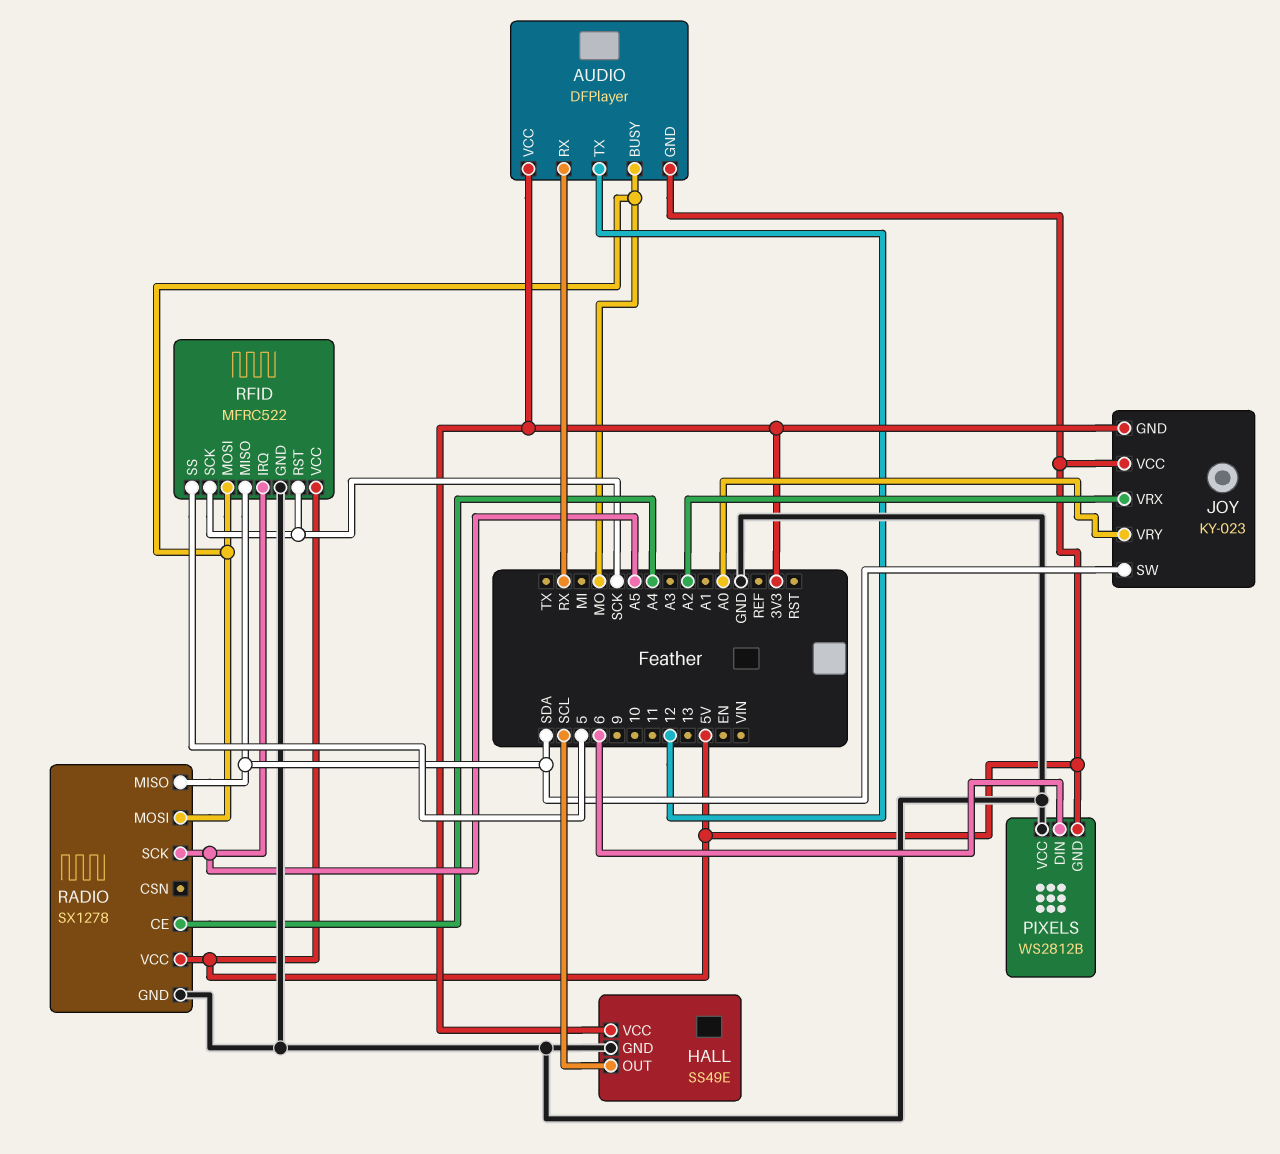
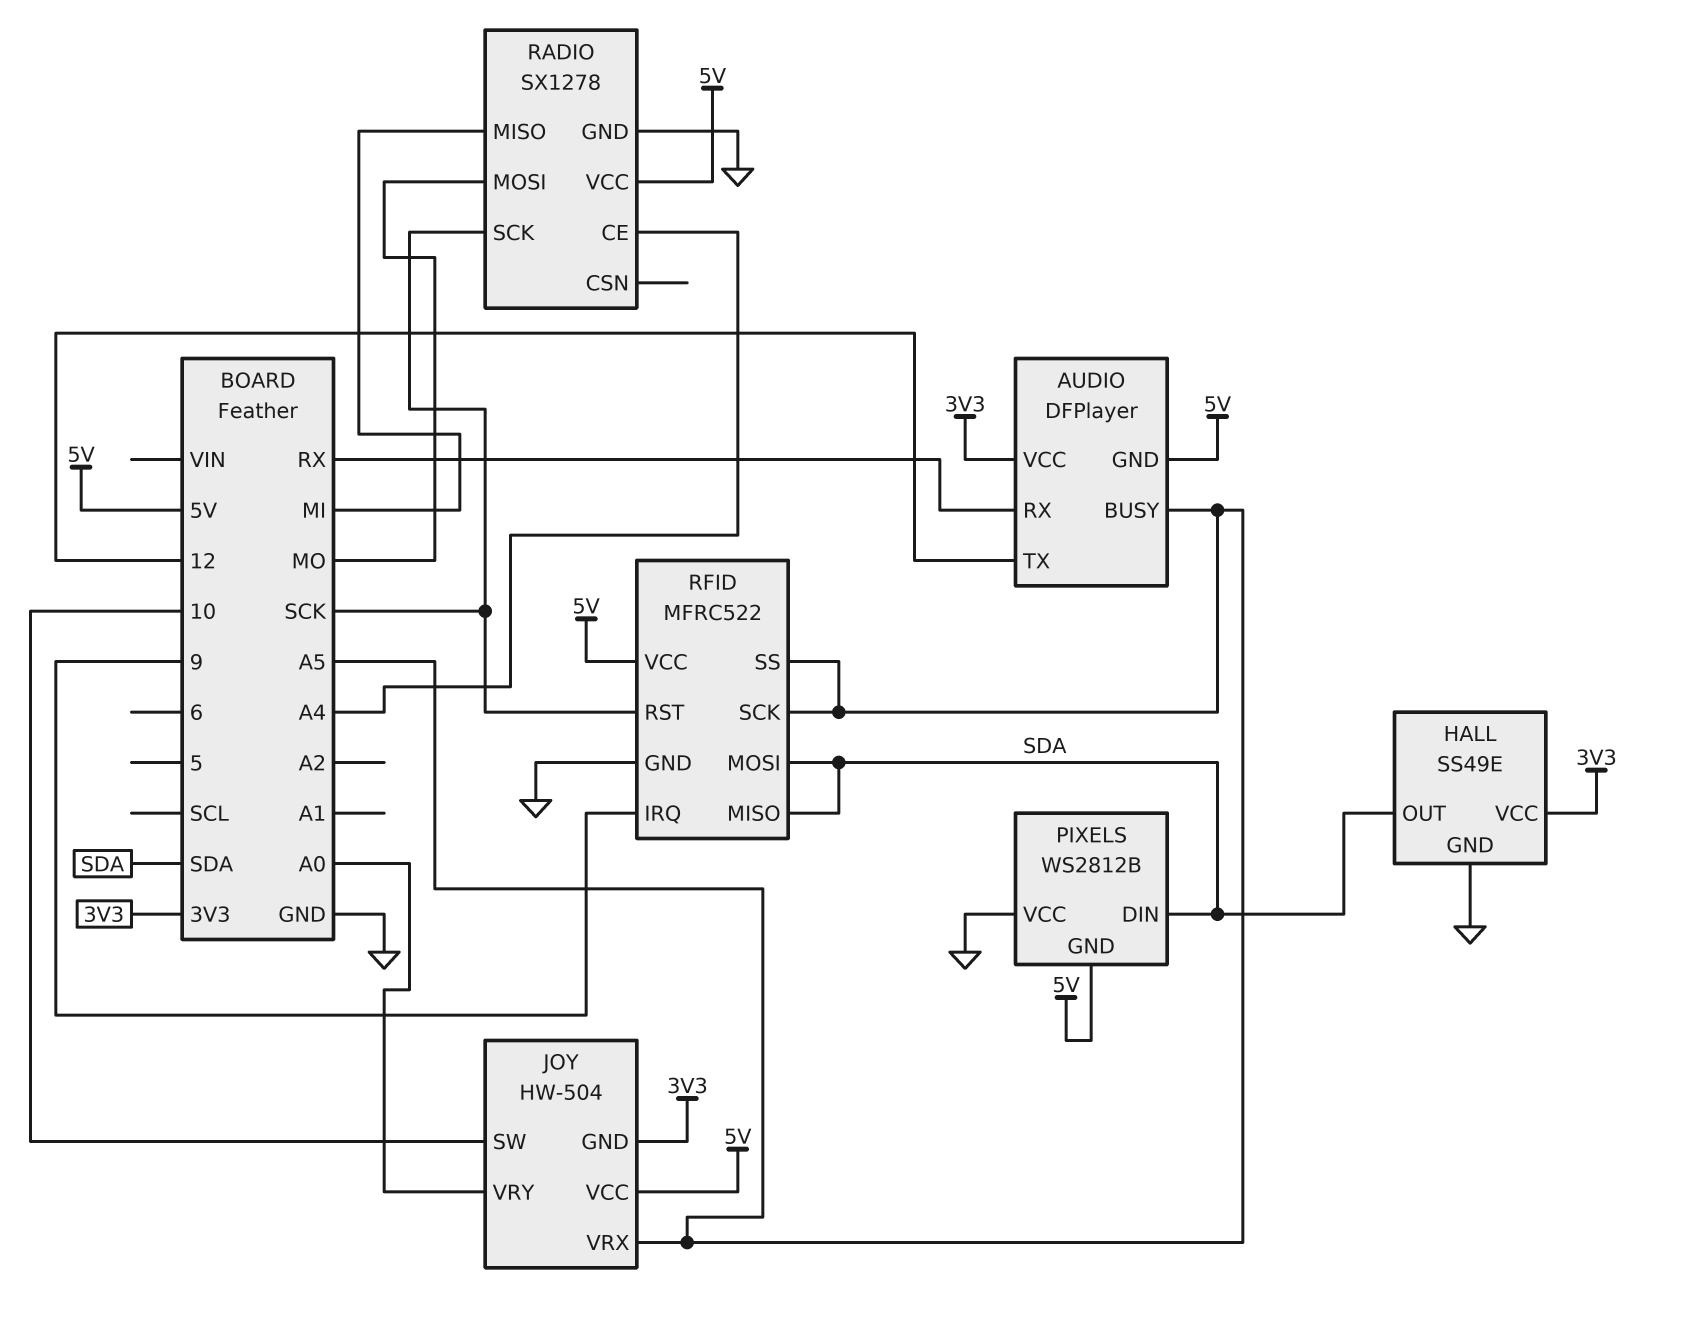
AUDIO pin BUSY: MO -> A5
HALL pin OUT: SCL -> SDA
JOY: KY-023 -> HW-504
JOY pin SW: SDA -> 10
JOY pin VRX: A2 -> A5
PIXELS pin DIN: 6 -> SDA
RADIO pin MISO: SDA -> MI
RADIO pin SCK: A5 -> SCK
RFID pin IRQ: A5 -> 9
RFID pin MOSI: MO -> SDA
RFID pin SCK: SCK -> A5
RFID pin SS: 5 -> A5

